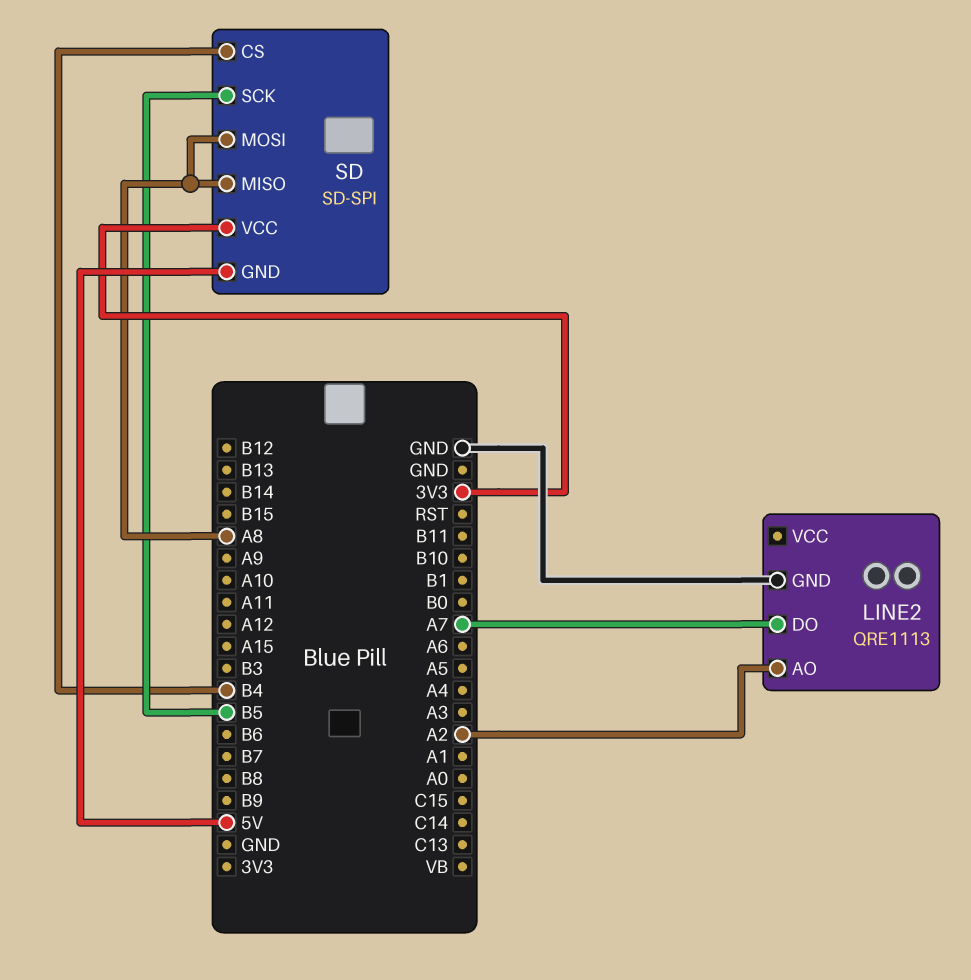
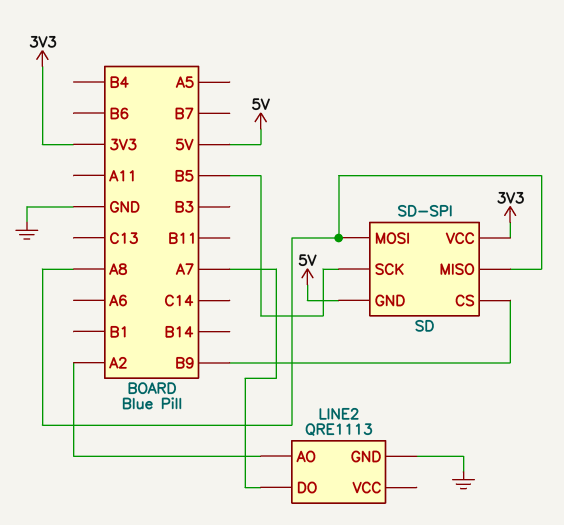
SD pin CS: B4 -> B9

